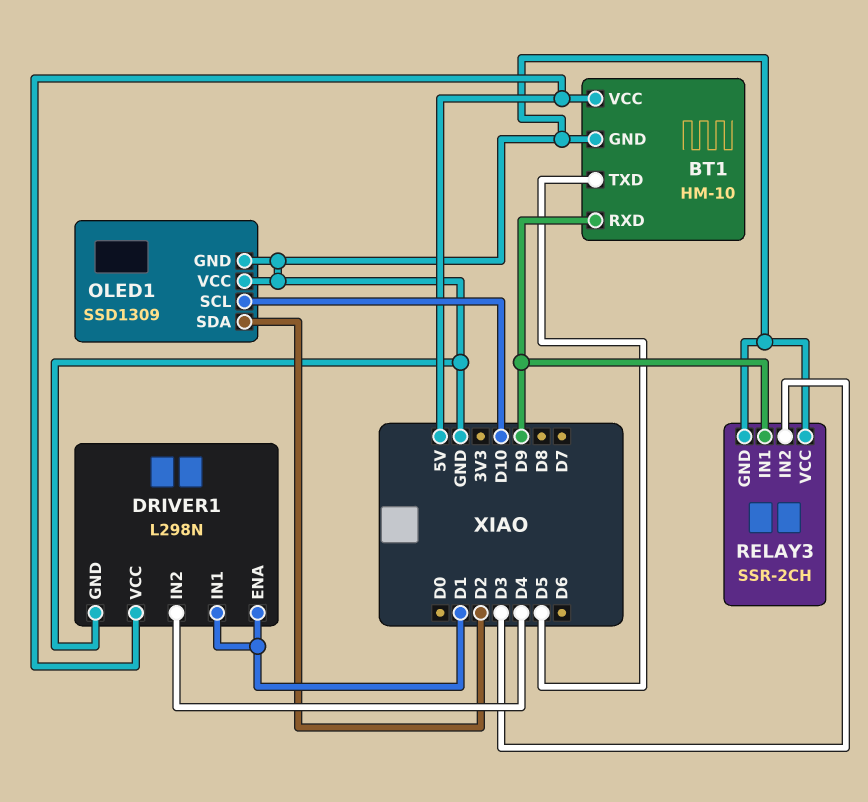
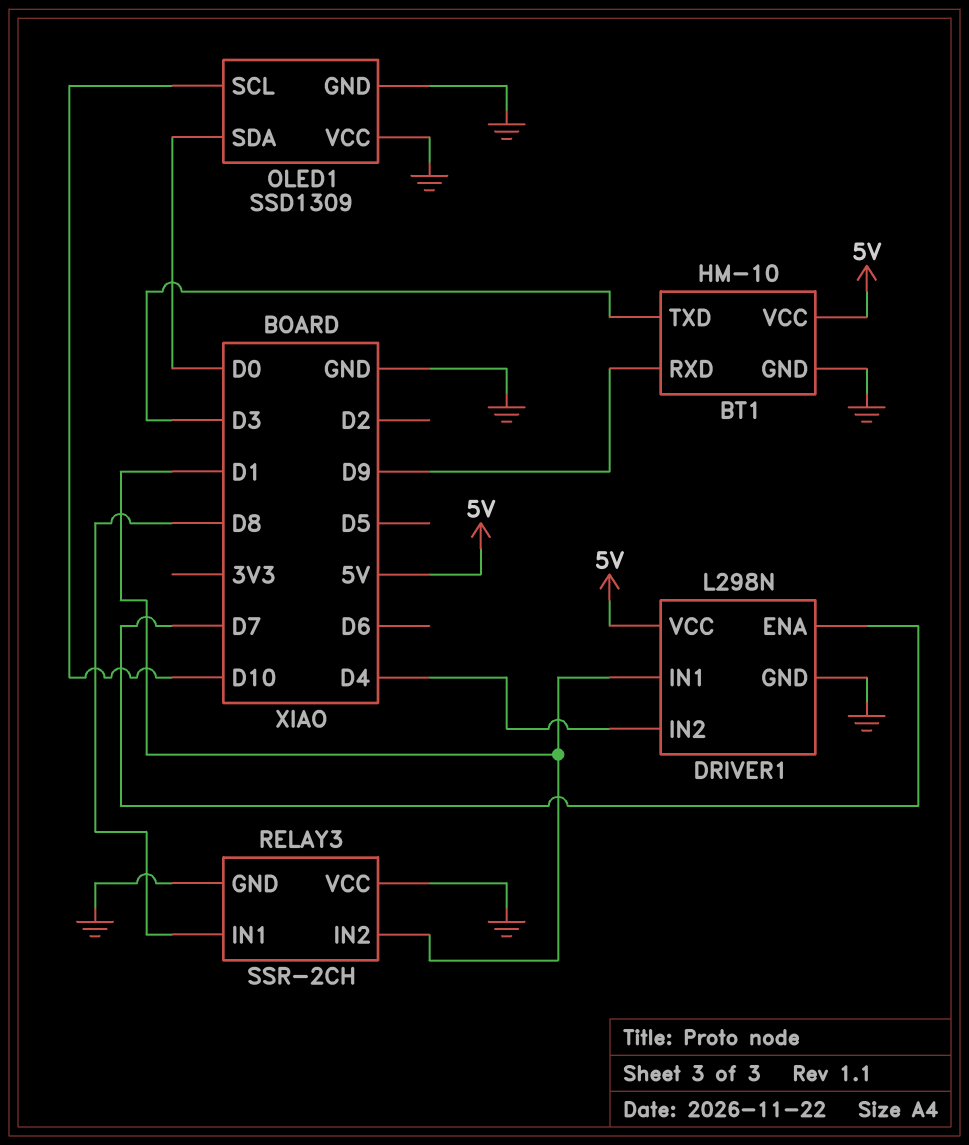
BT1 pin TXD: D5 -> D3
DRIVER1 pin ENA: D1 -> D7
OLED1 pin SDA: D2 -> D0
RELAY3 pin IN1: D9 -> D8
RELAY3 pin IN2: D3 -> D1

